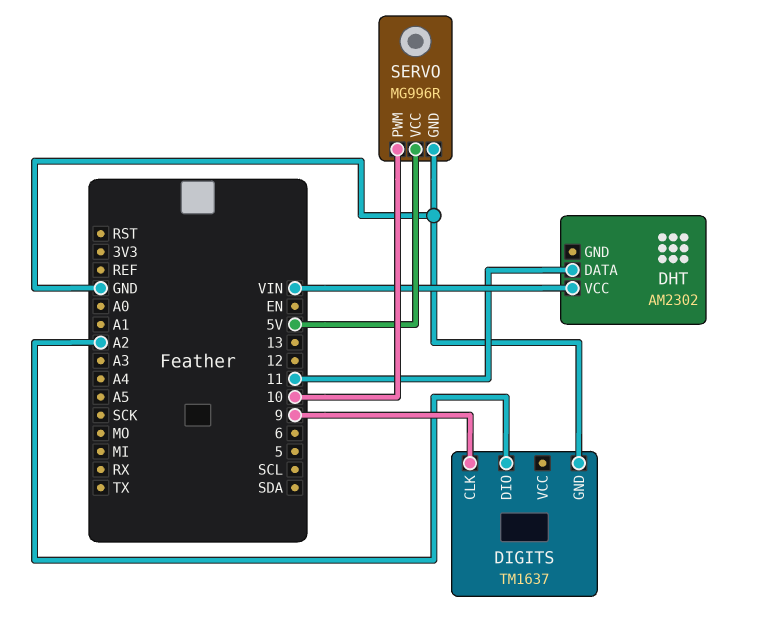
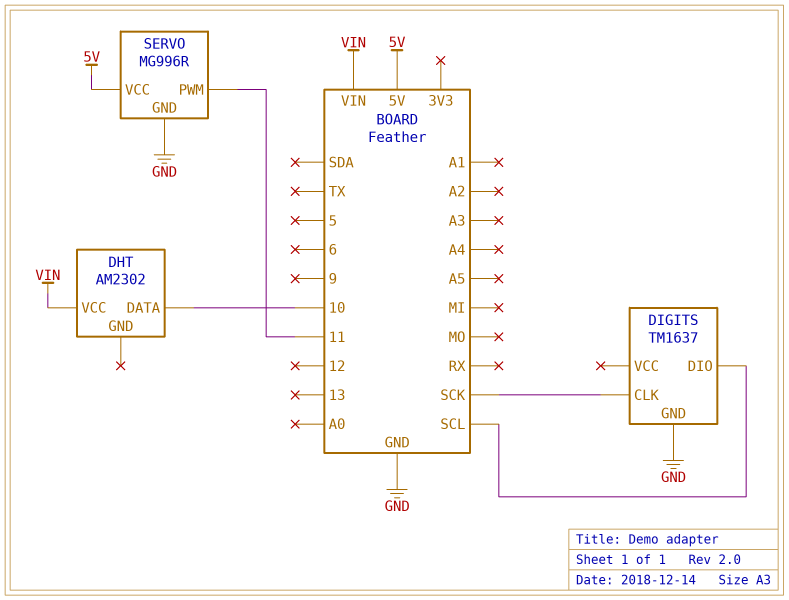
DHT pin DATA: 11 -> 10
DIGITS pin CLK: 9 -> SCK
DIGITS pin DIO: A2 -> SCL
SERVO pin PWM: 10 -> 11

